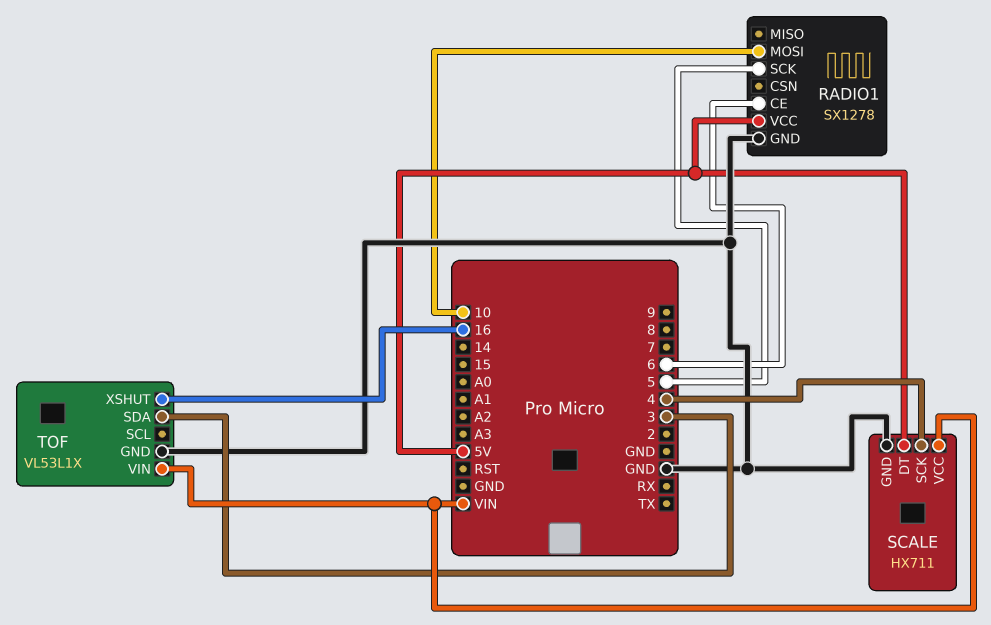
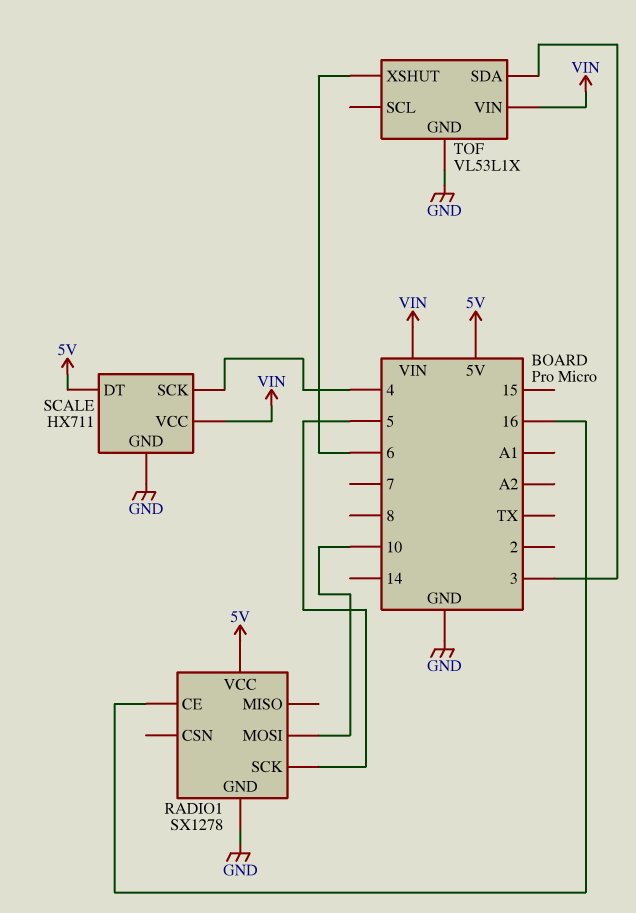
RADIO1 pin CE: 6 -> 16
TOF pin XSHUT: 16 -> 6

